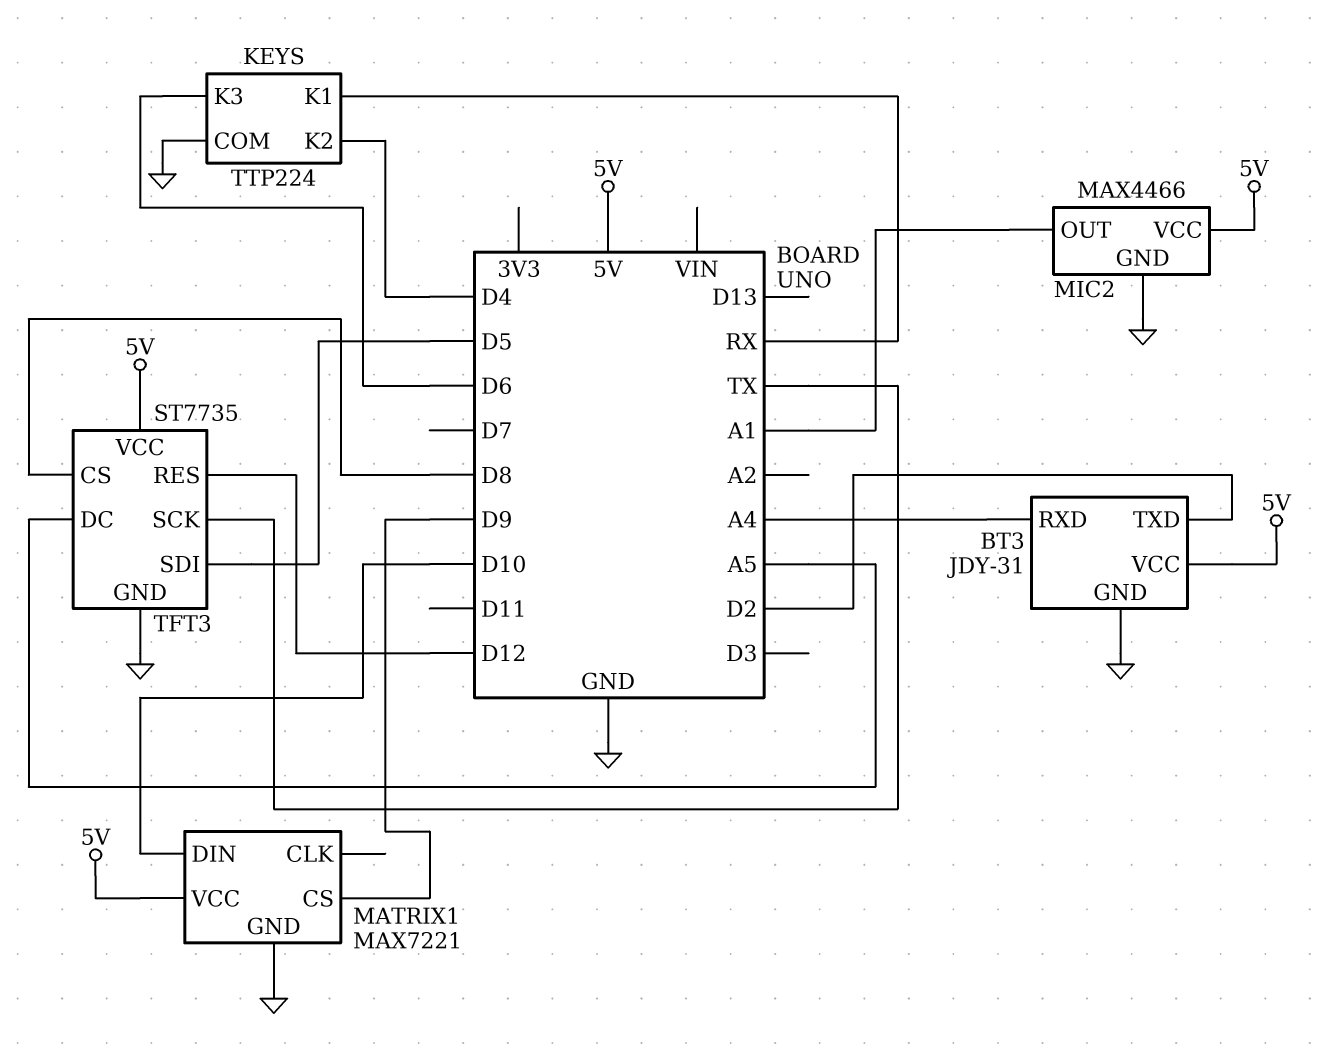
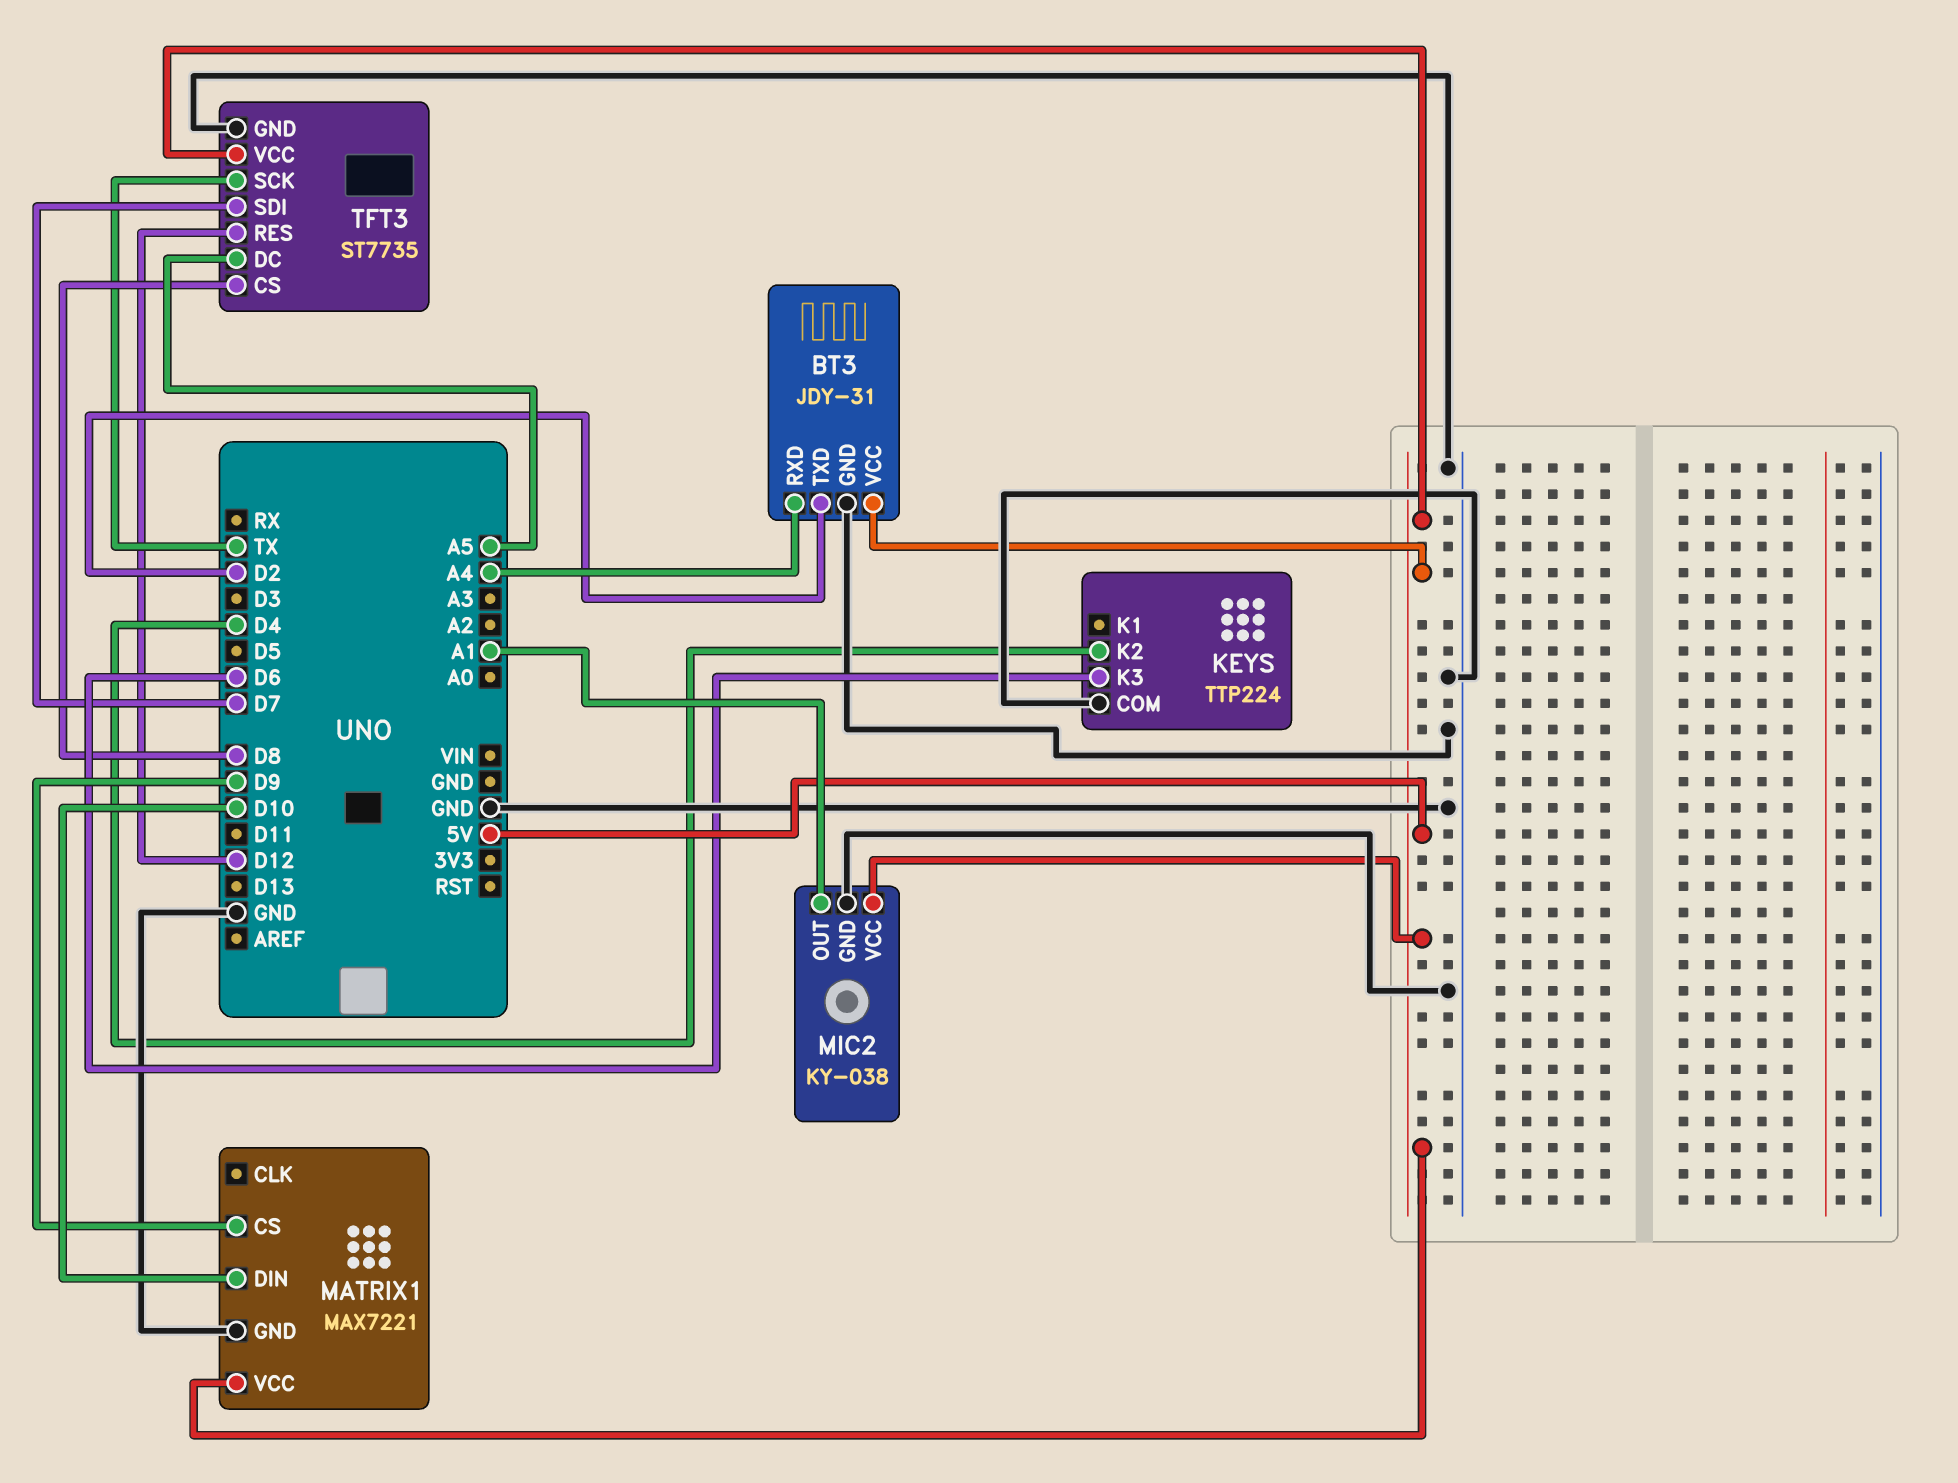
KEYS pin K1: RX -> none
MIC2: MAX4466 -> KY-038
TFT3 pin SDI: D5 -> D7

